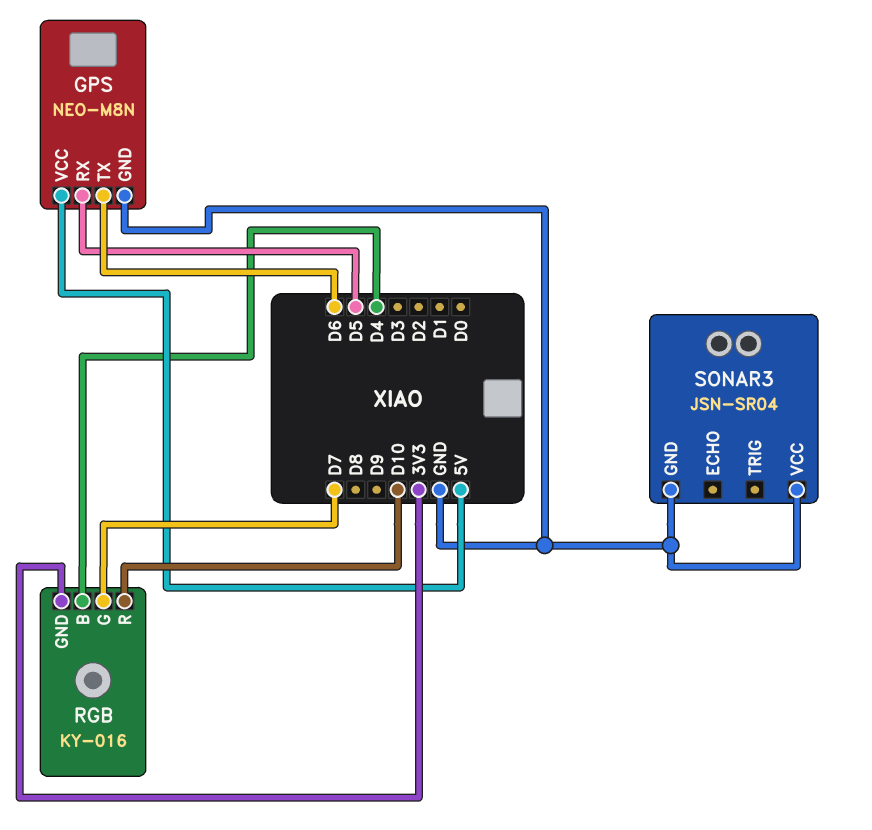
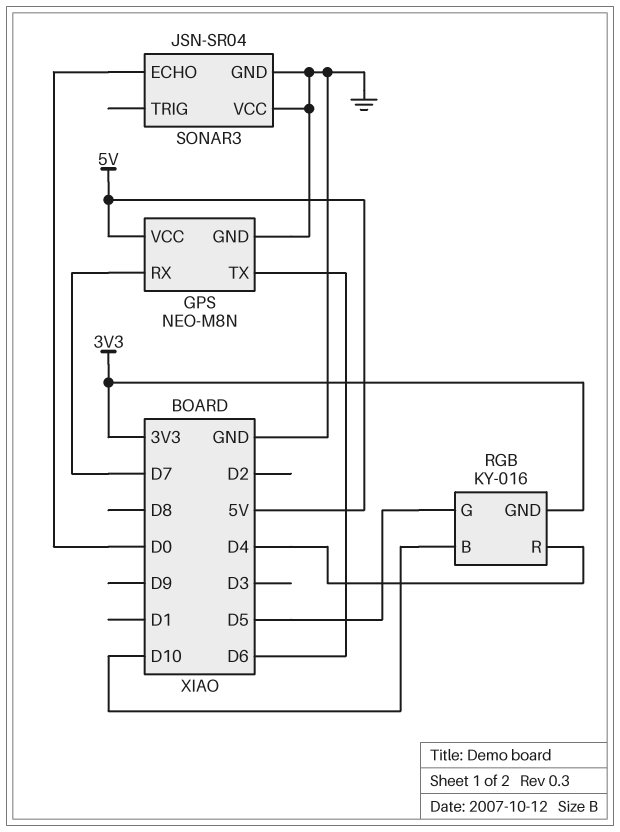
GPS pin RX: D5 -> D7
RGB pin B: D4 -> D10
RGB pin G: D7 -> D5
RGB pin R: D10 -> D4
SONAR3 pin ECHO: none -> D0

